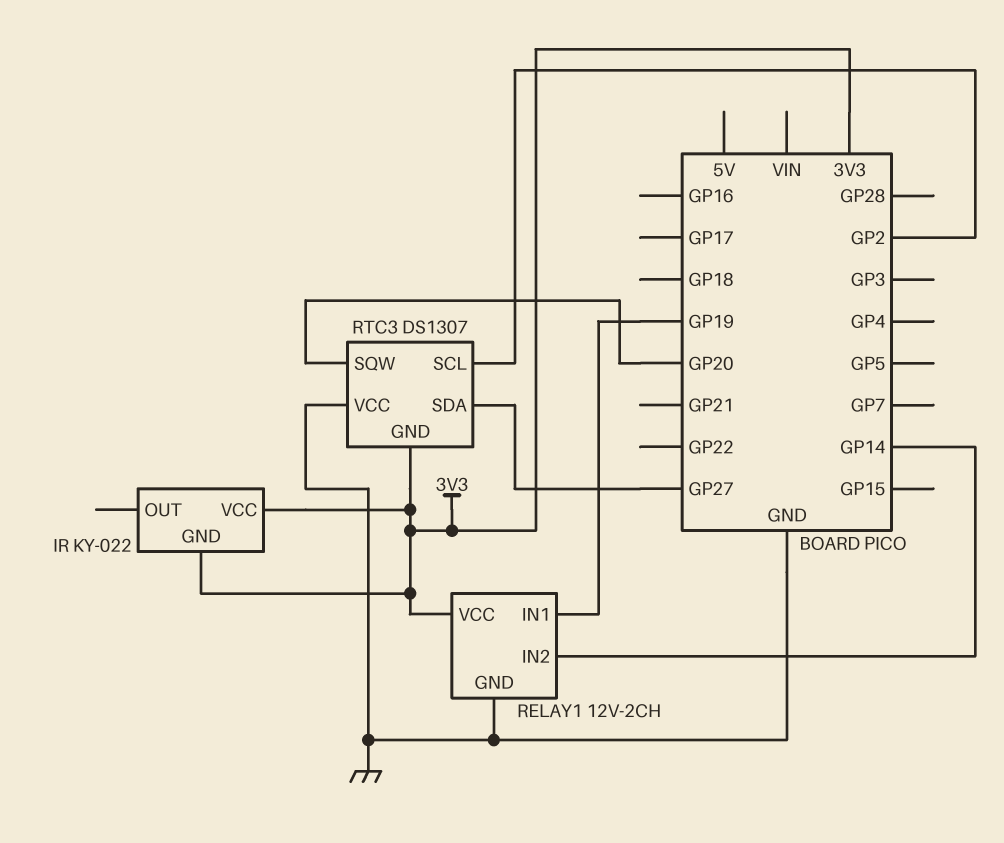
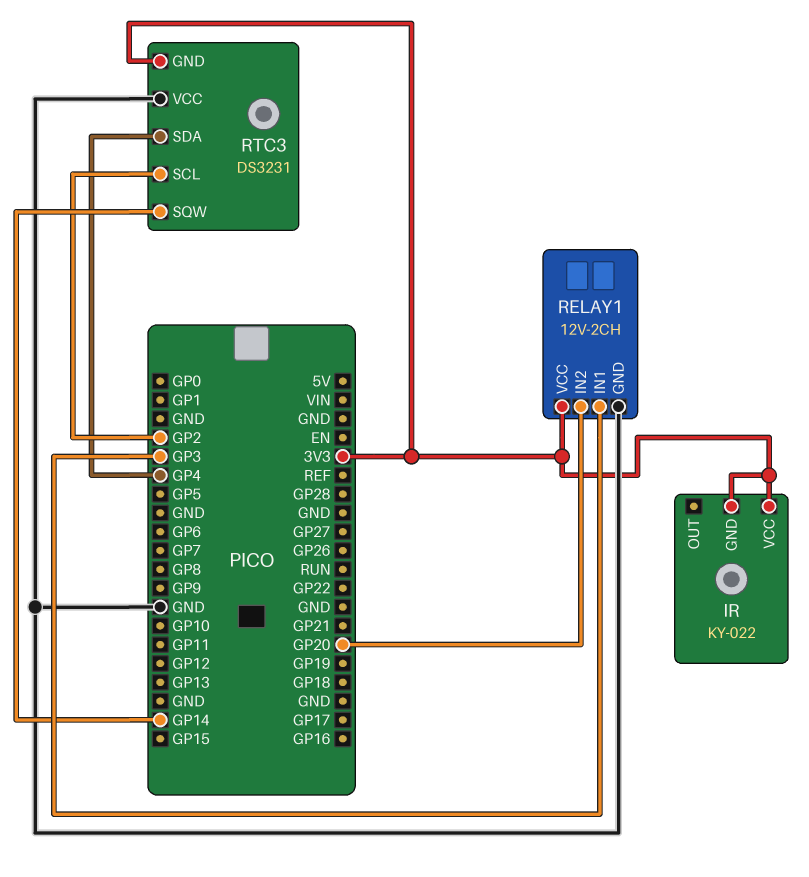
RELAY1 pin IN1: GP19 -> GP3
RELAY1 pin IN2: GP14 -> GP20
RTC3: DS1307 -> DS3231
RTC3 pin SDA: GP27 -> GP4
RTC3 pin SQW: GP20 -> GP14

